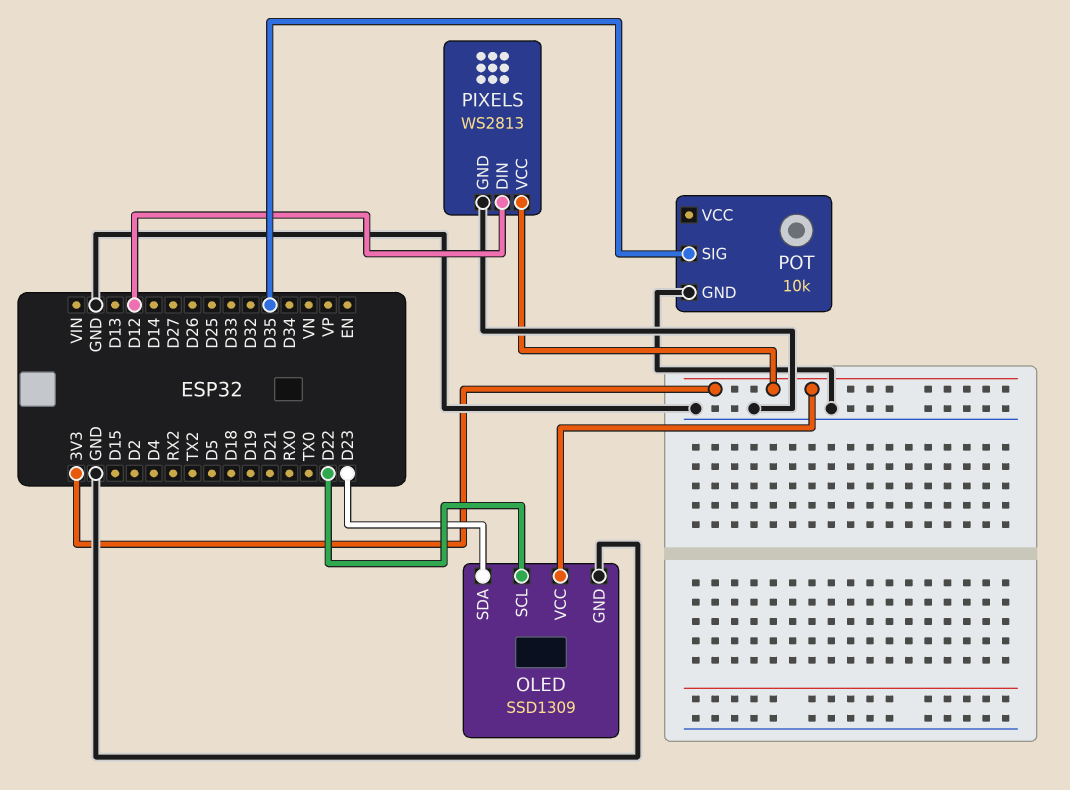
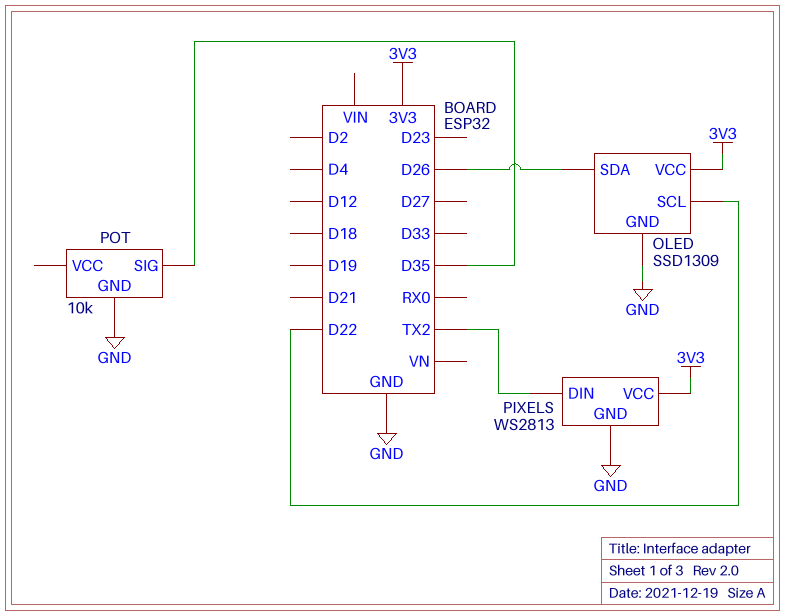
OLED pin SDA: D23 -> D26
PIXELS pin DIN: D12 -> TX2

